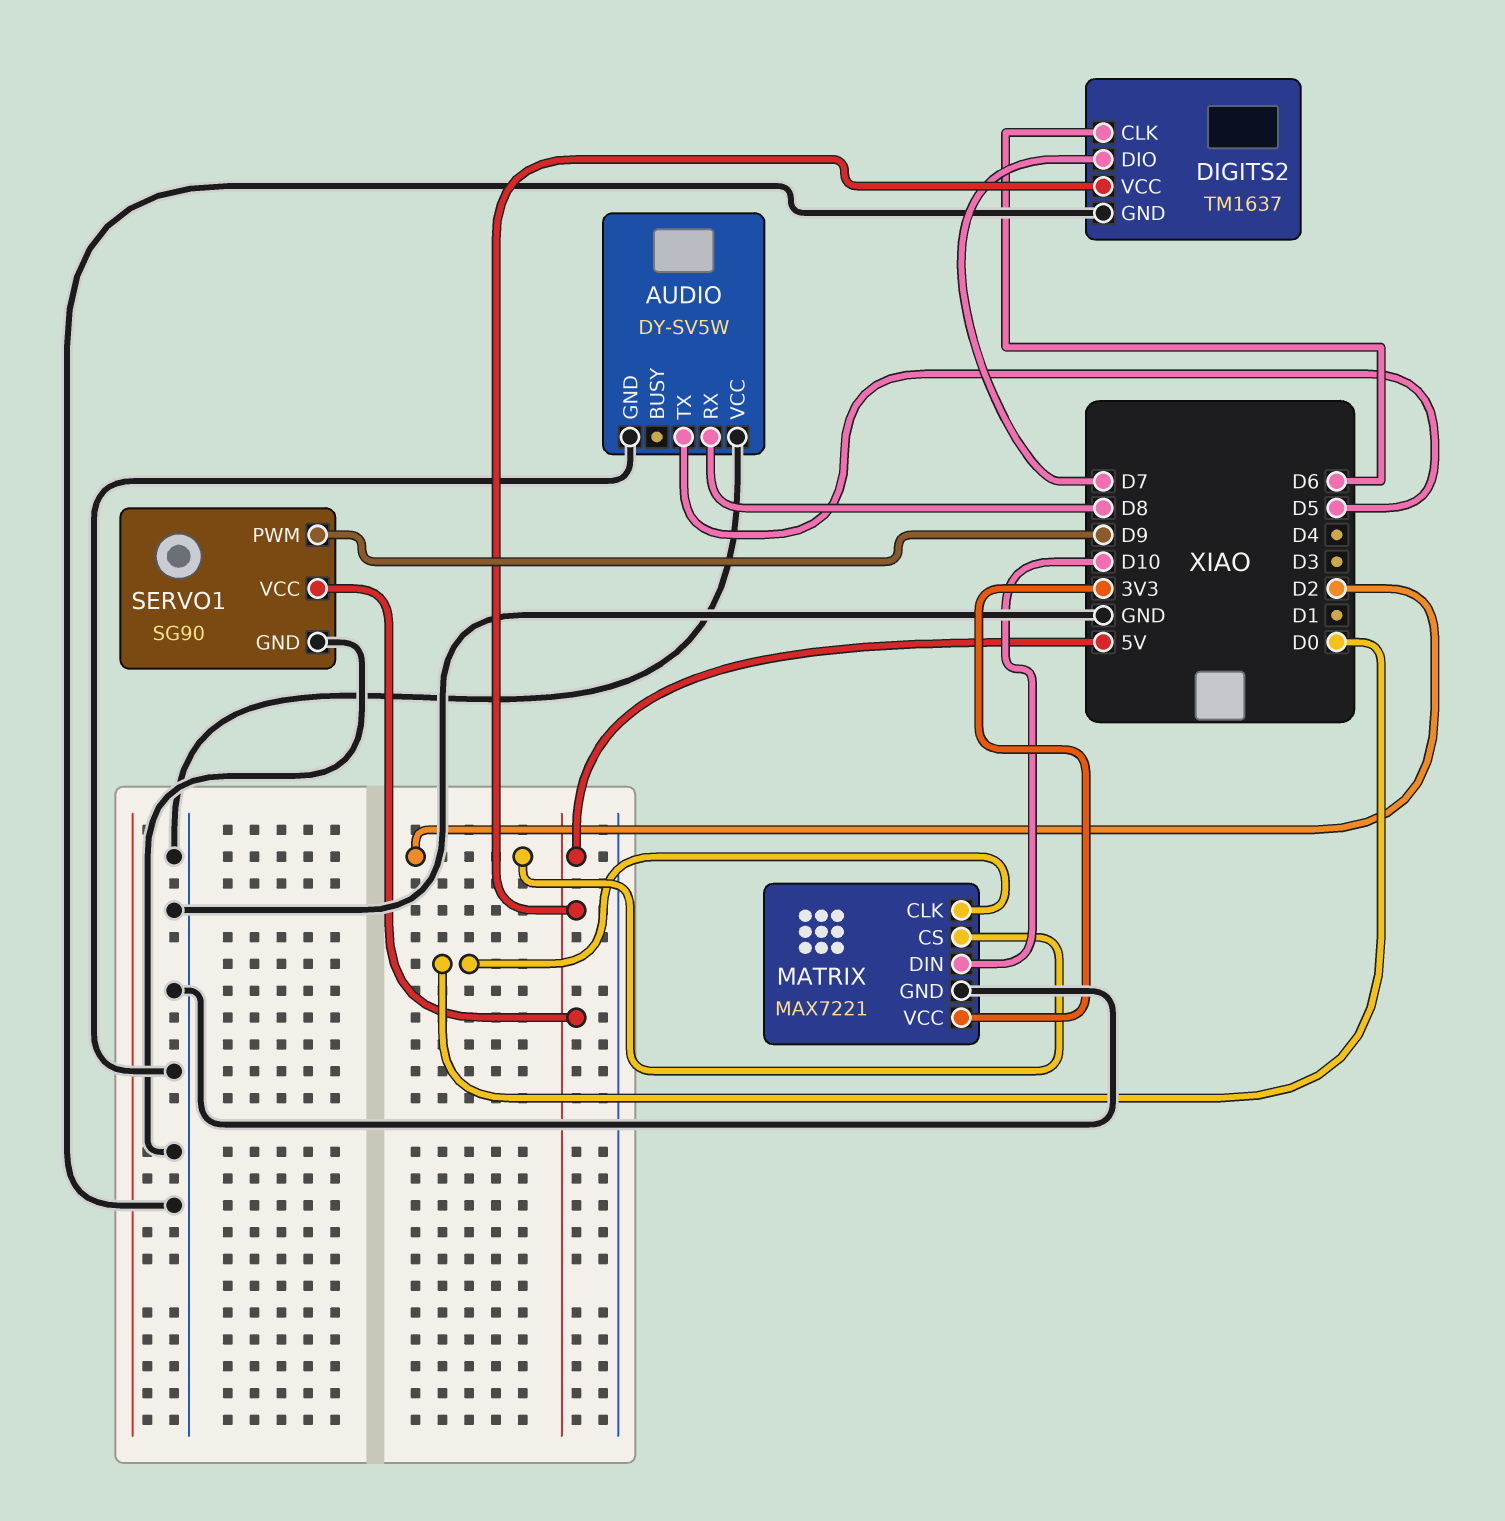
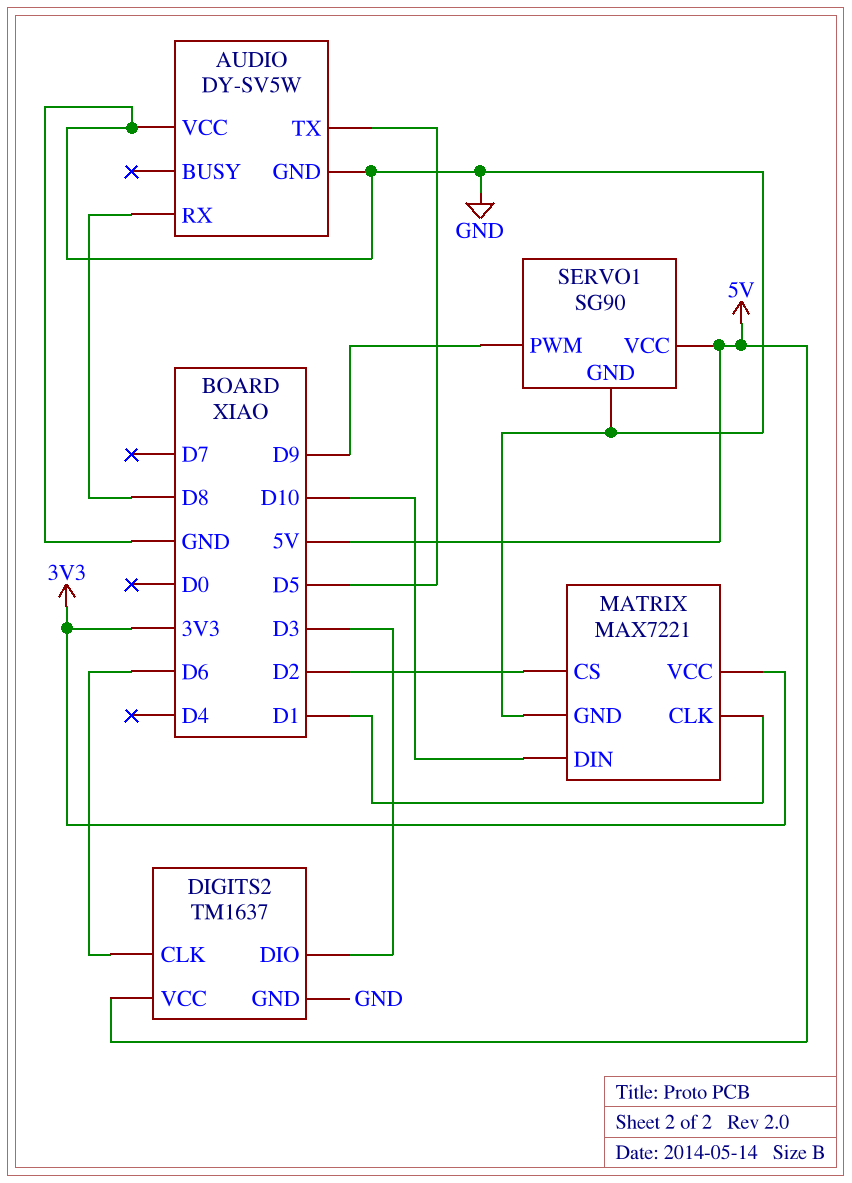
DIGITS2 pin DIO: D7 -> D3
MATRIX pin CLK: D0 -> D1

